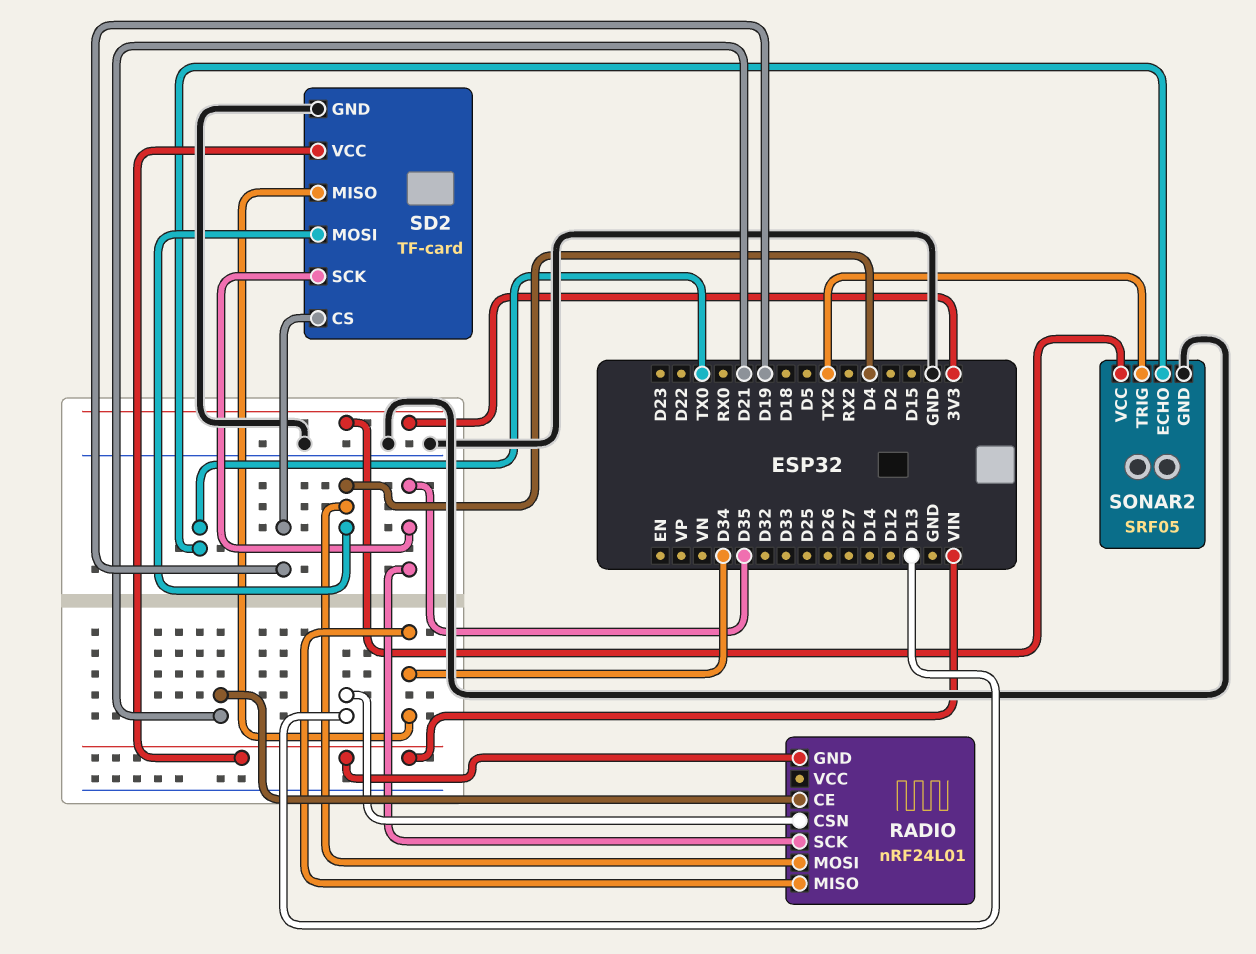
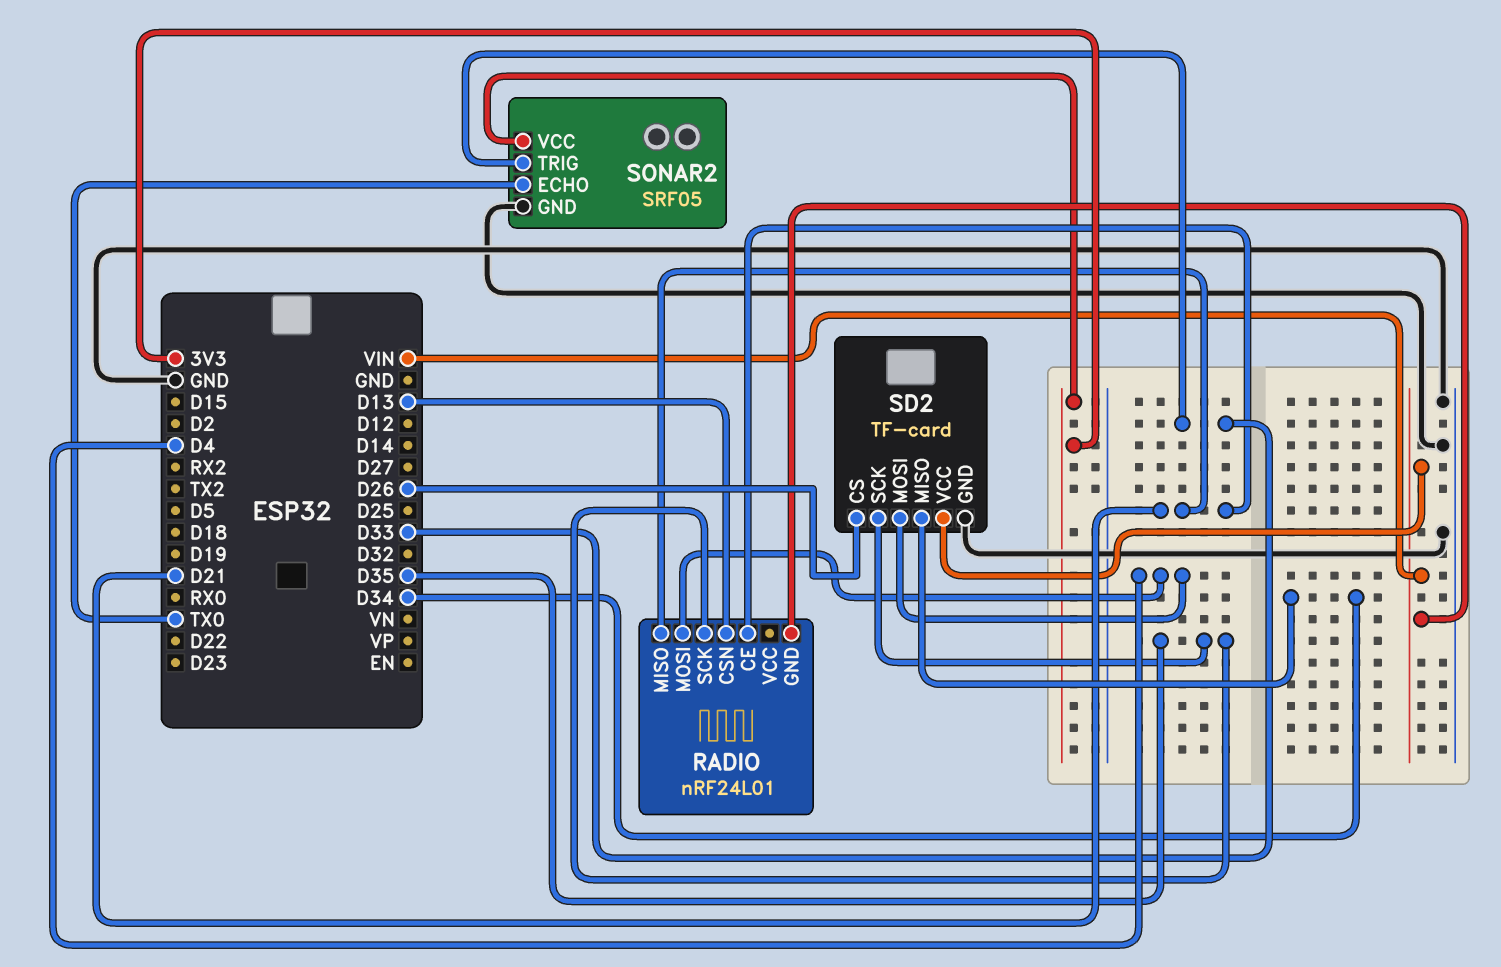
RADIO pin MISO: D34 -> D21
SD2 pin CS: D19 -> D26
SONAR2 pin TRIG: TX2 -> D33

